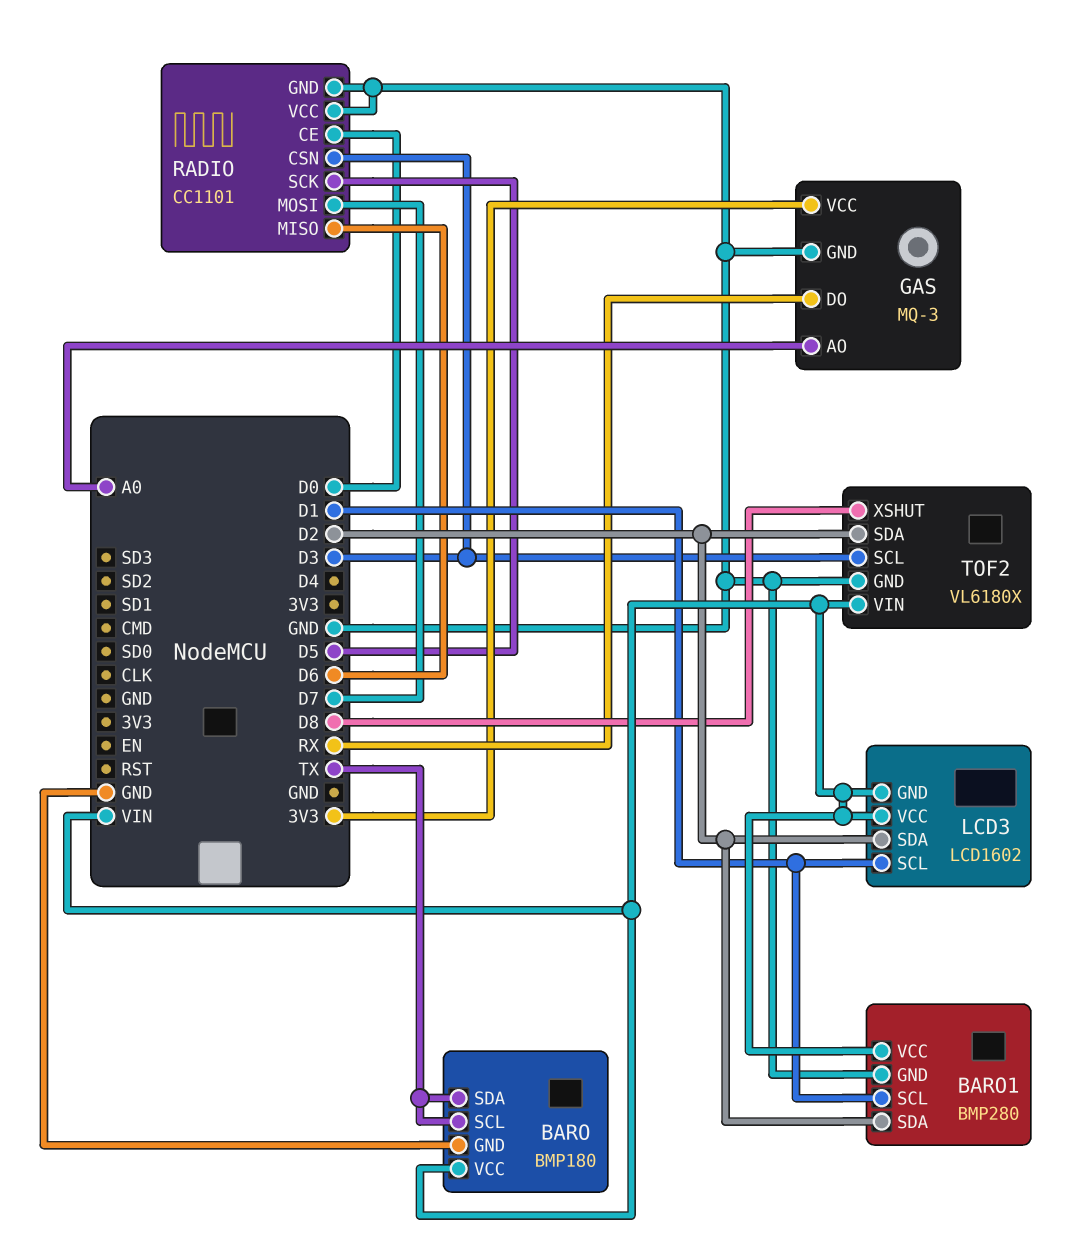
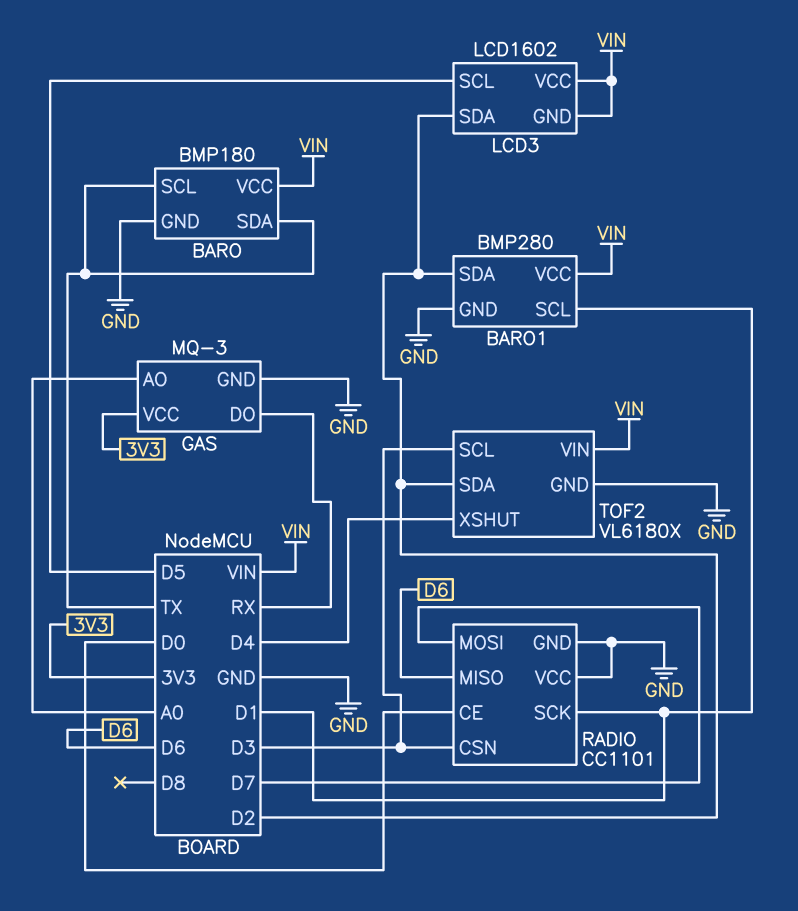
LCD3 pin SCL: D1 -> D5
RADIO pin SCK: D5 -> D1
TOF2 pin XSHUT: D8 -> D4

